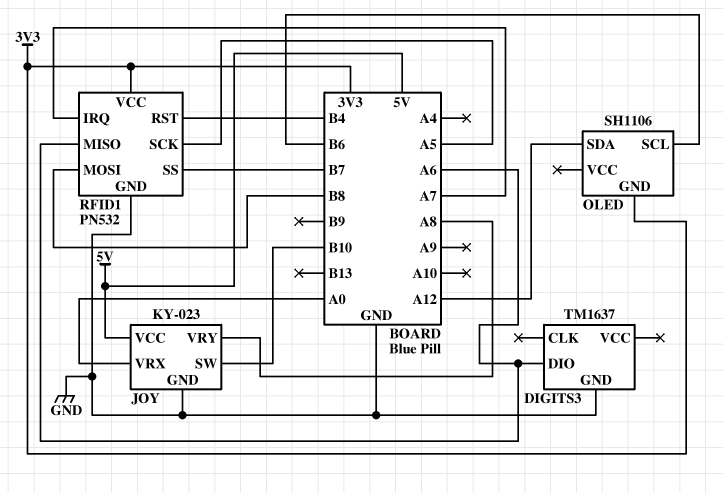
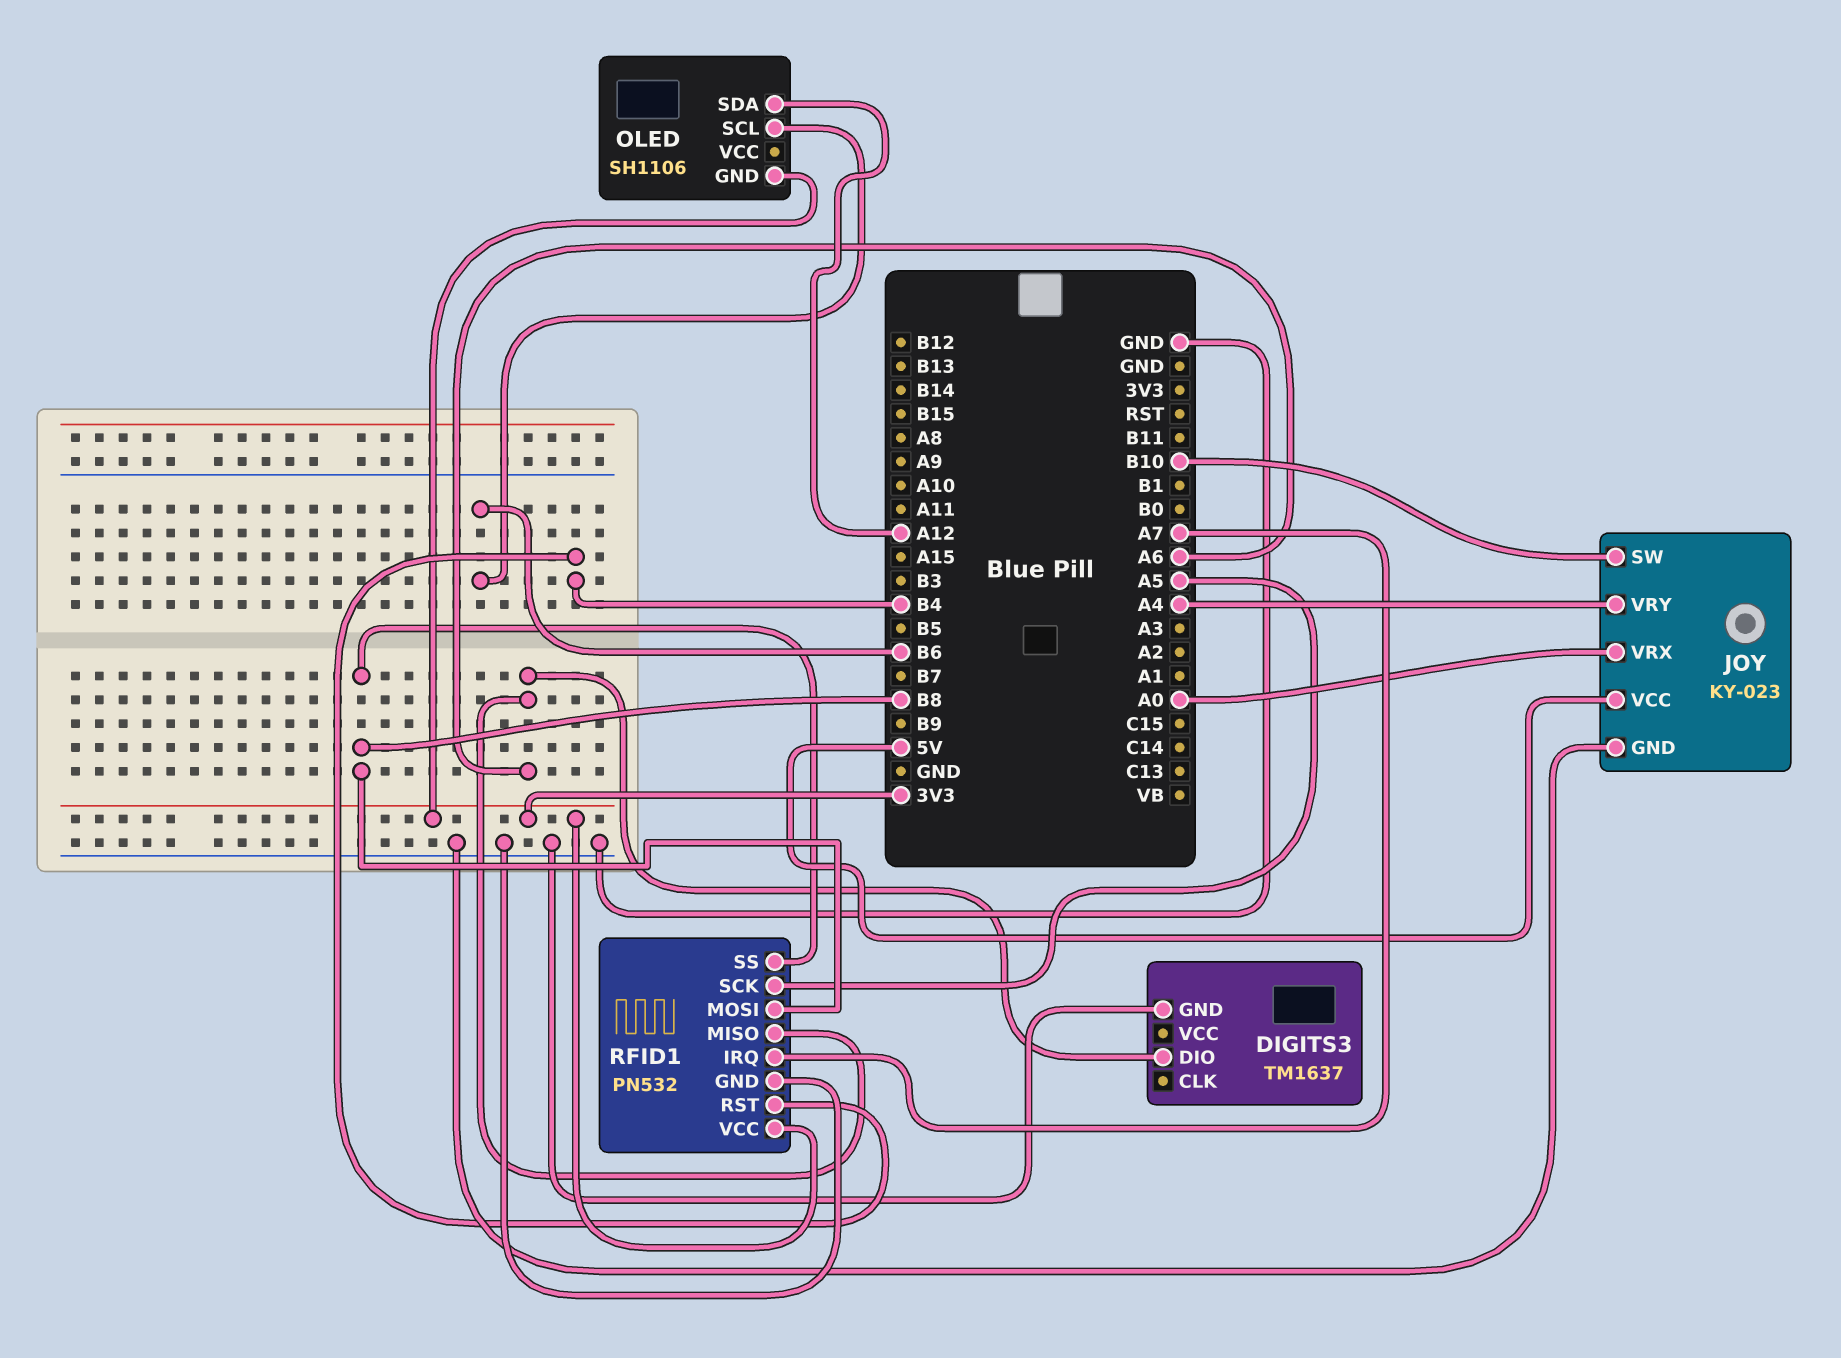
JOY pin VRY: A8 -> A4
RFID1 pin SS: B7 -> B8

